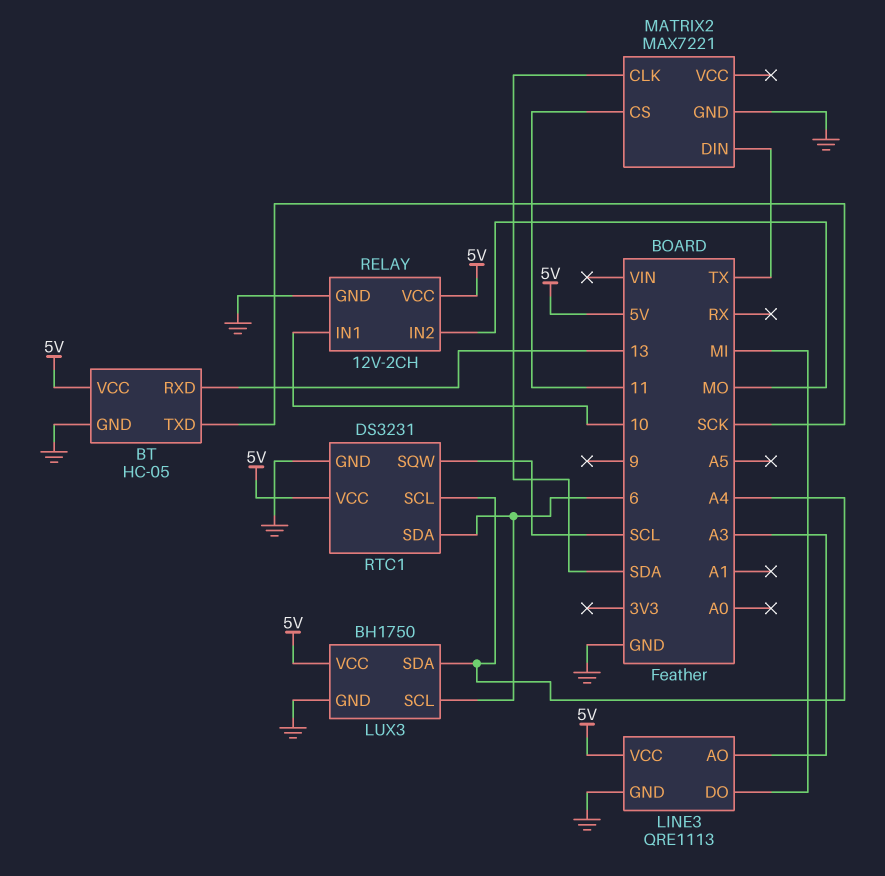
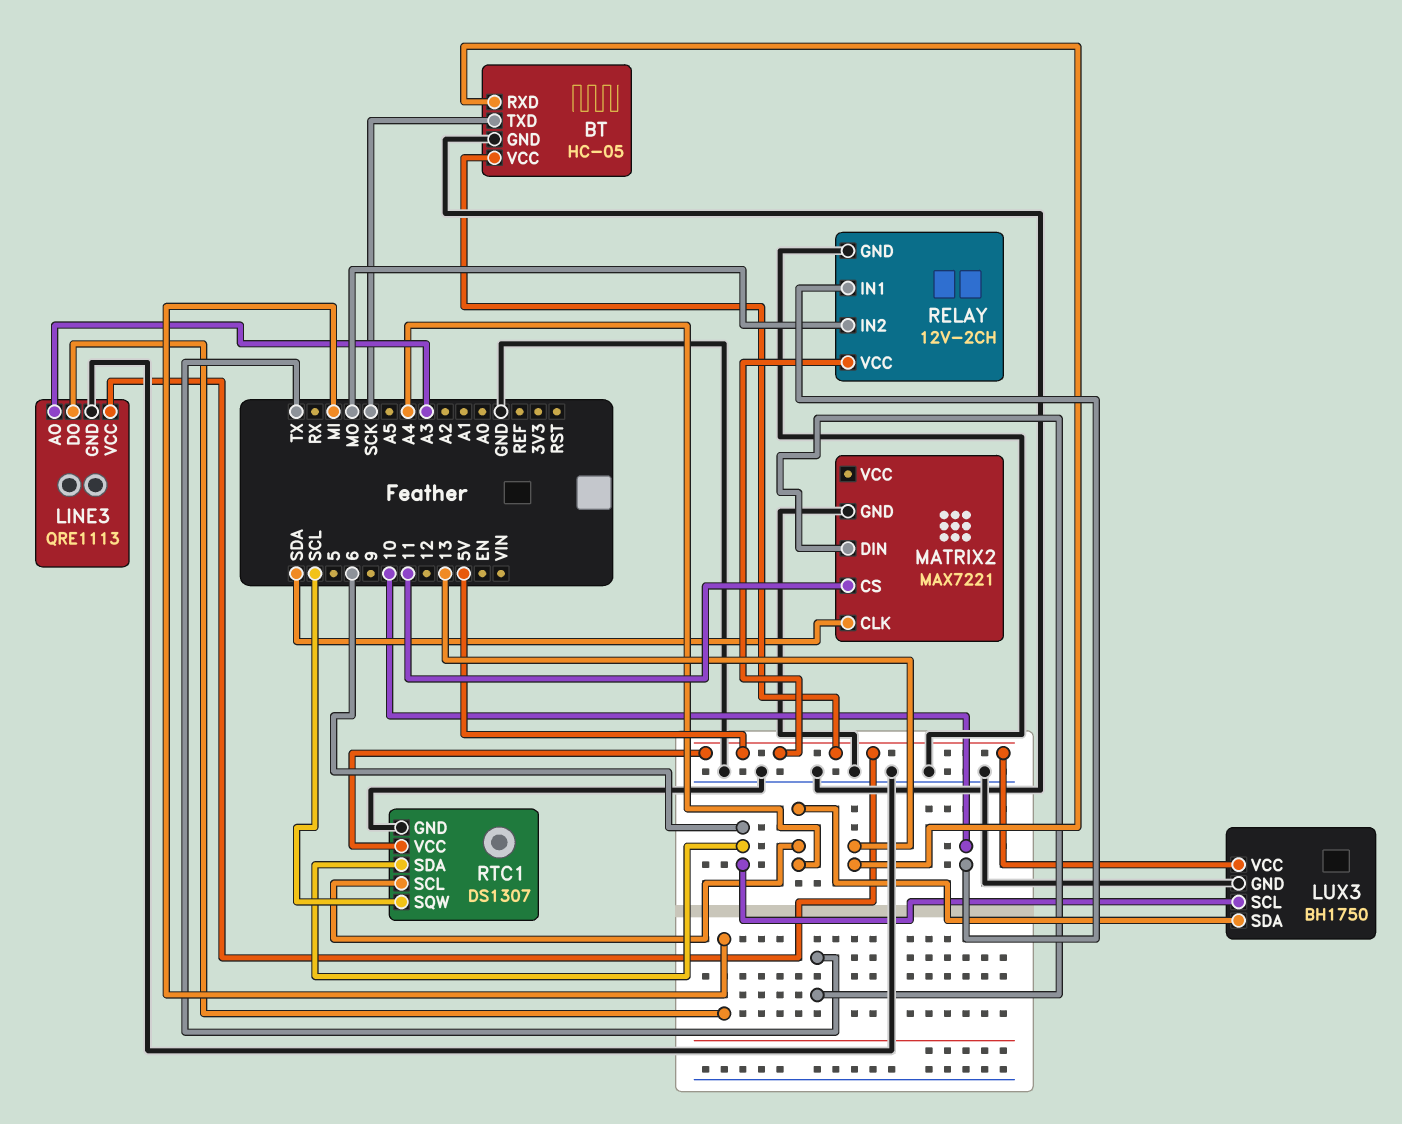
RTC1: DS3231 -> DS1307

